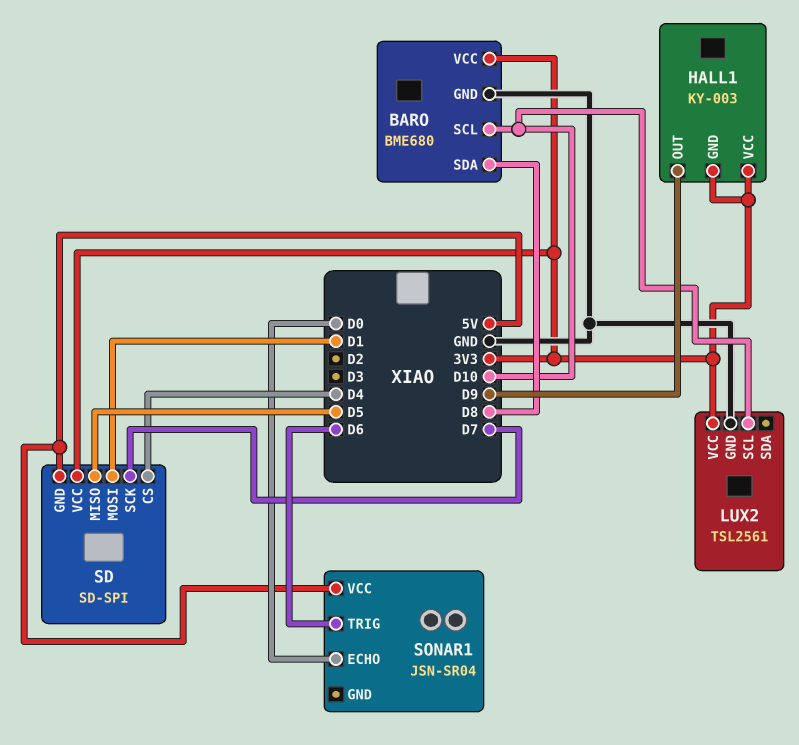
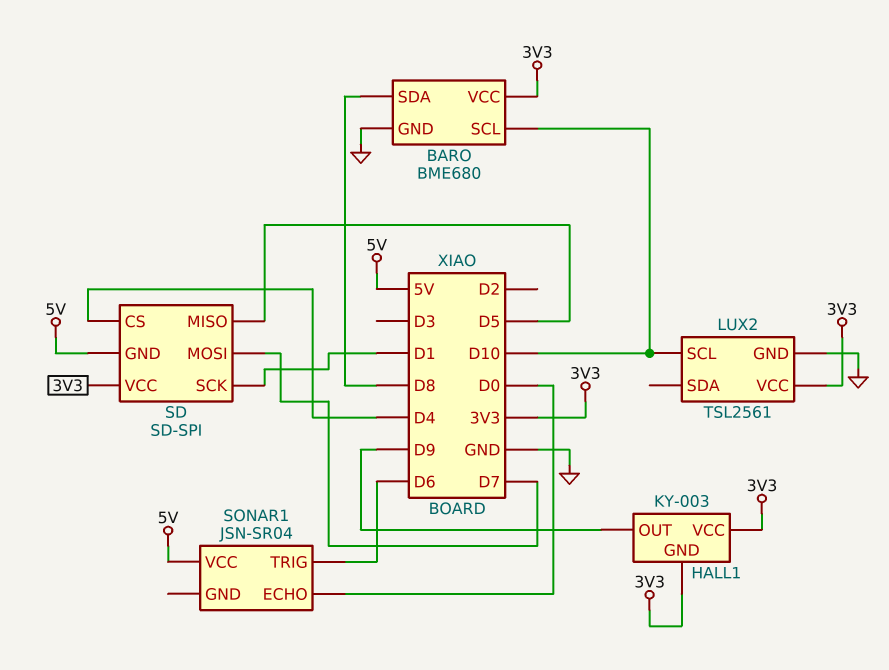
SD pin MOSI: D1 -> D7
SD pin SCK: D7 -> D1

